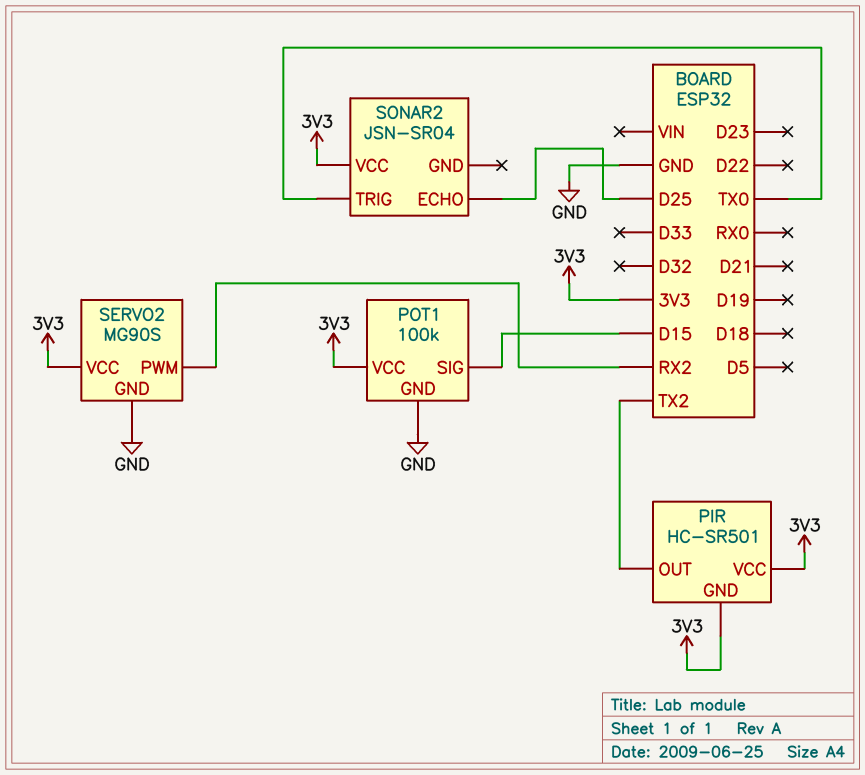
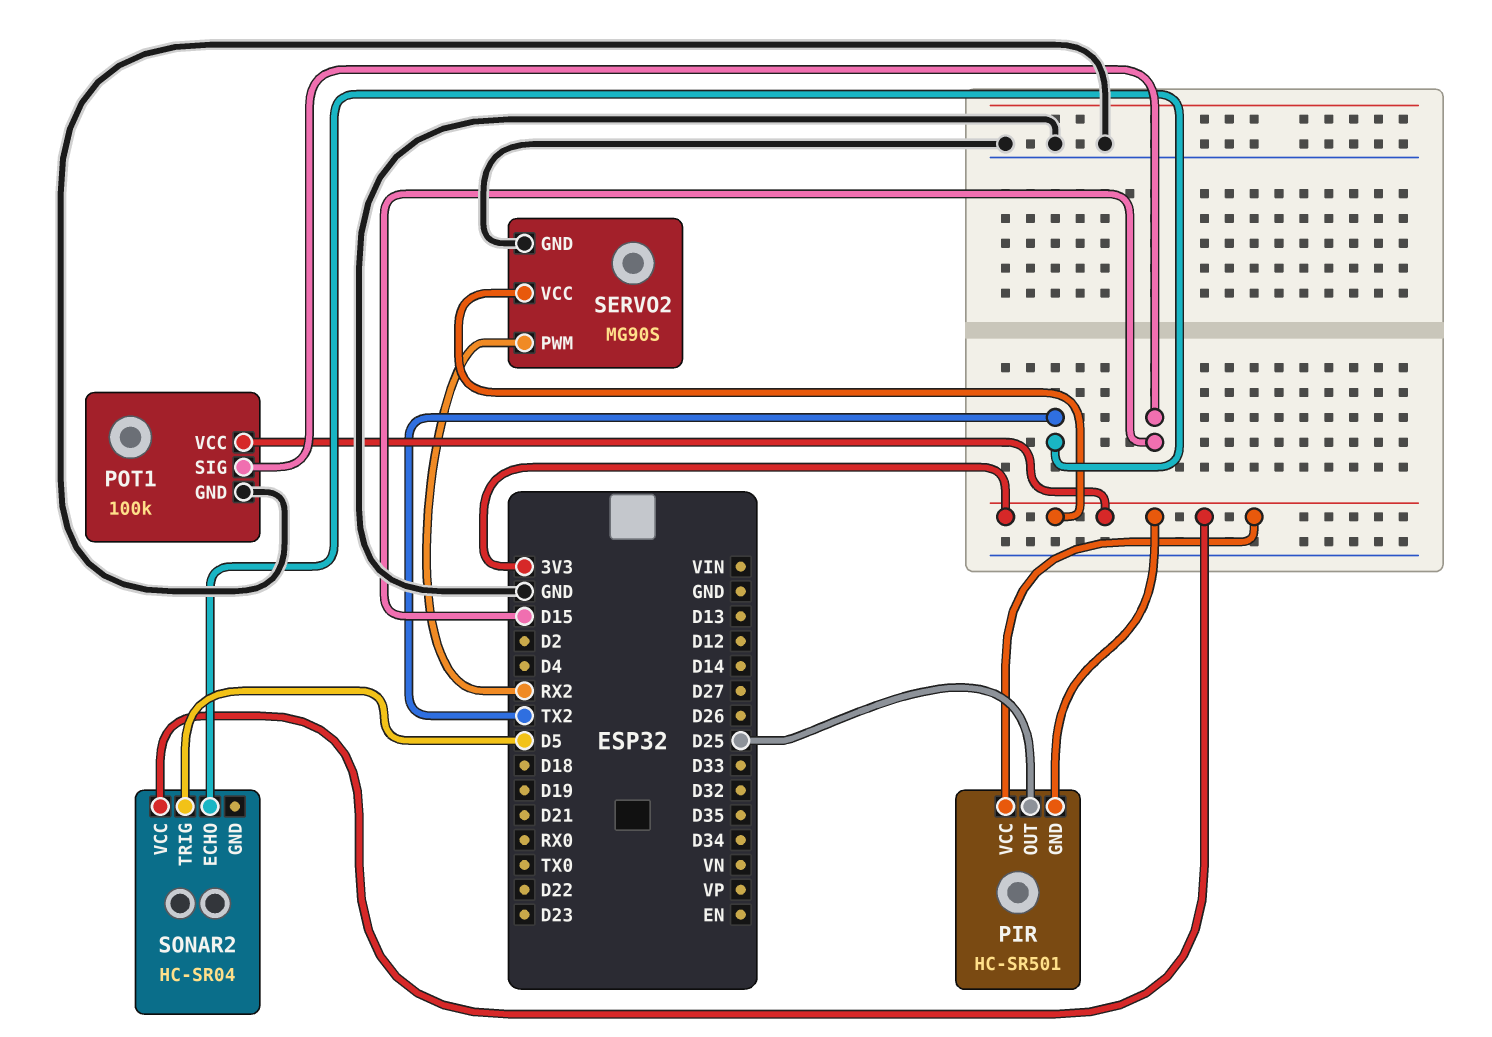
PIR pin OUT: TX2 -> D25
SONAR2: JSN-SR04 -> HC-SR04
SONAR2 pin ECHO: D25 -> TX2
SONAR2 pin TRIG: TX0 -> D5

